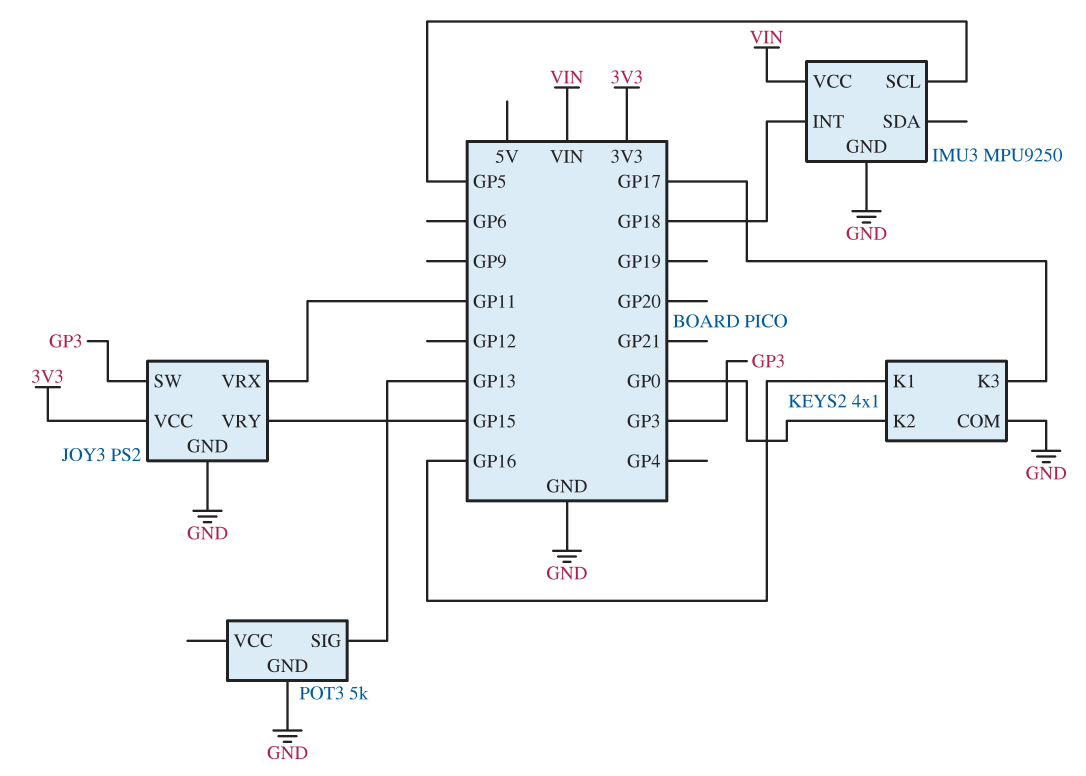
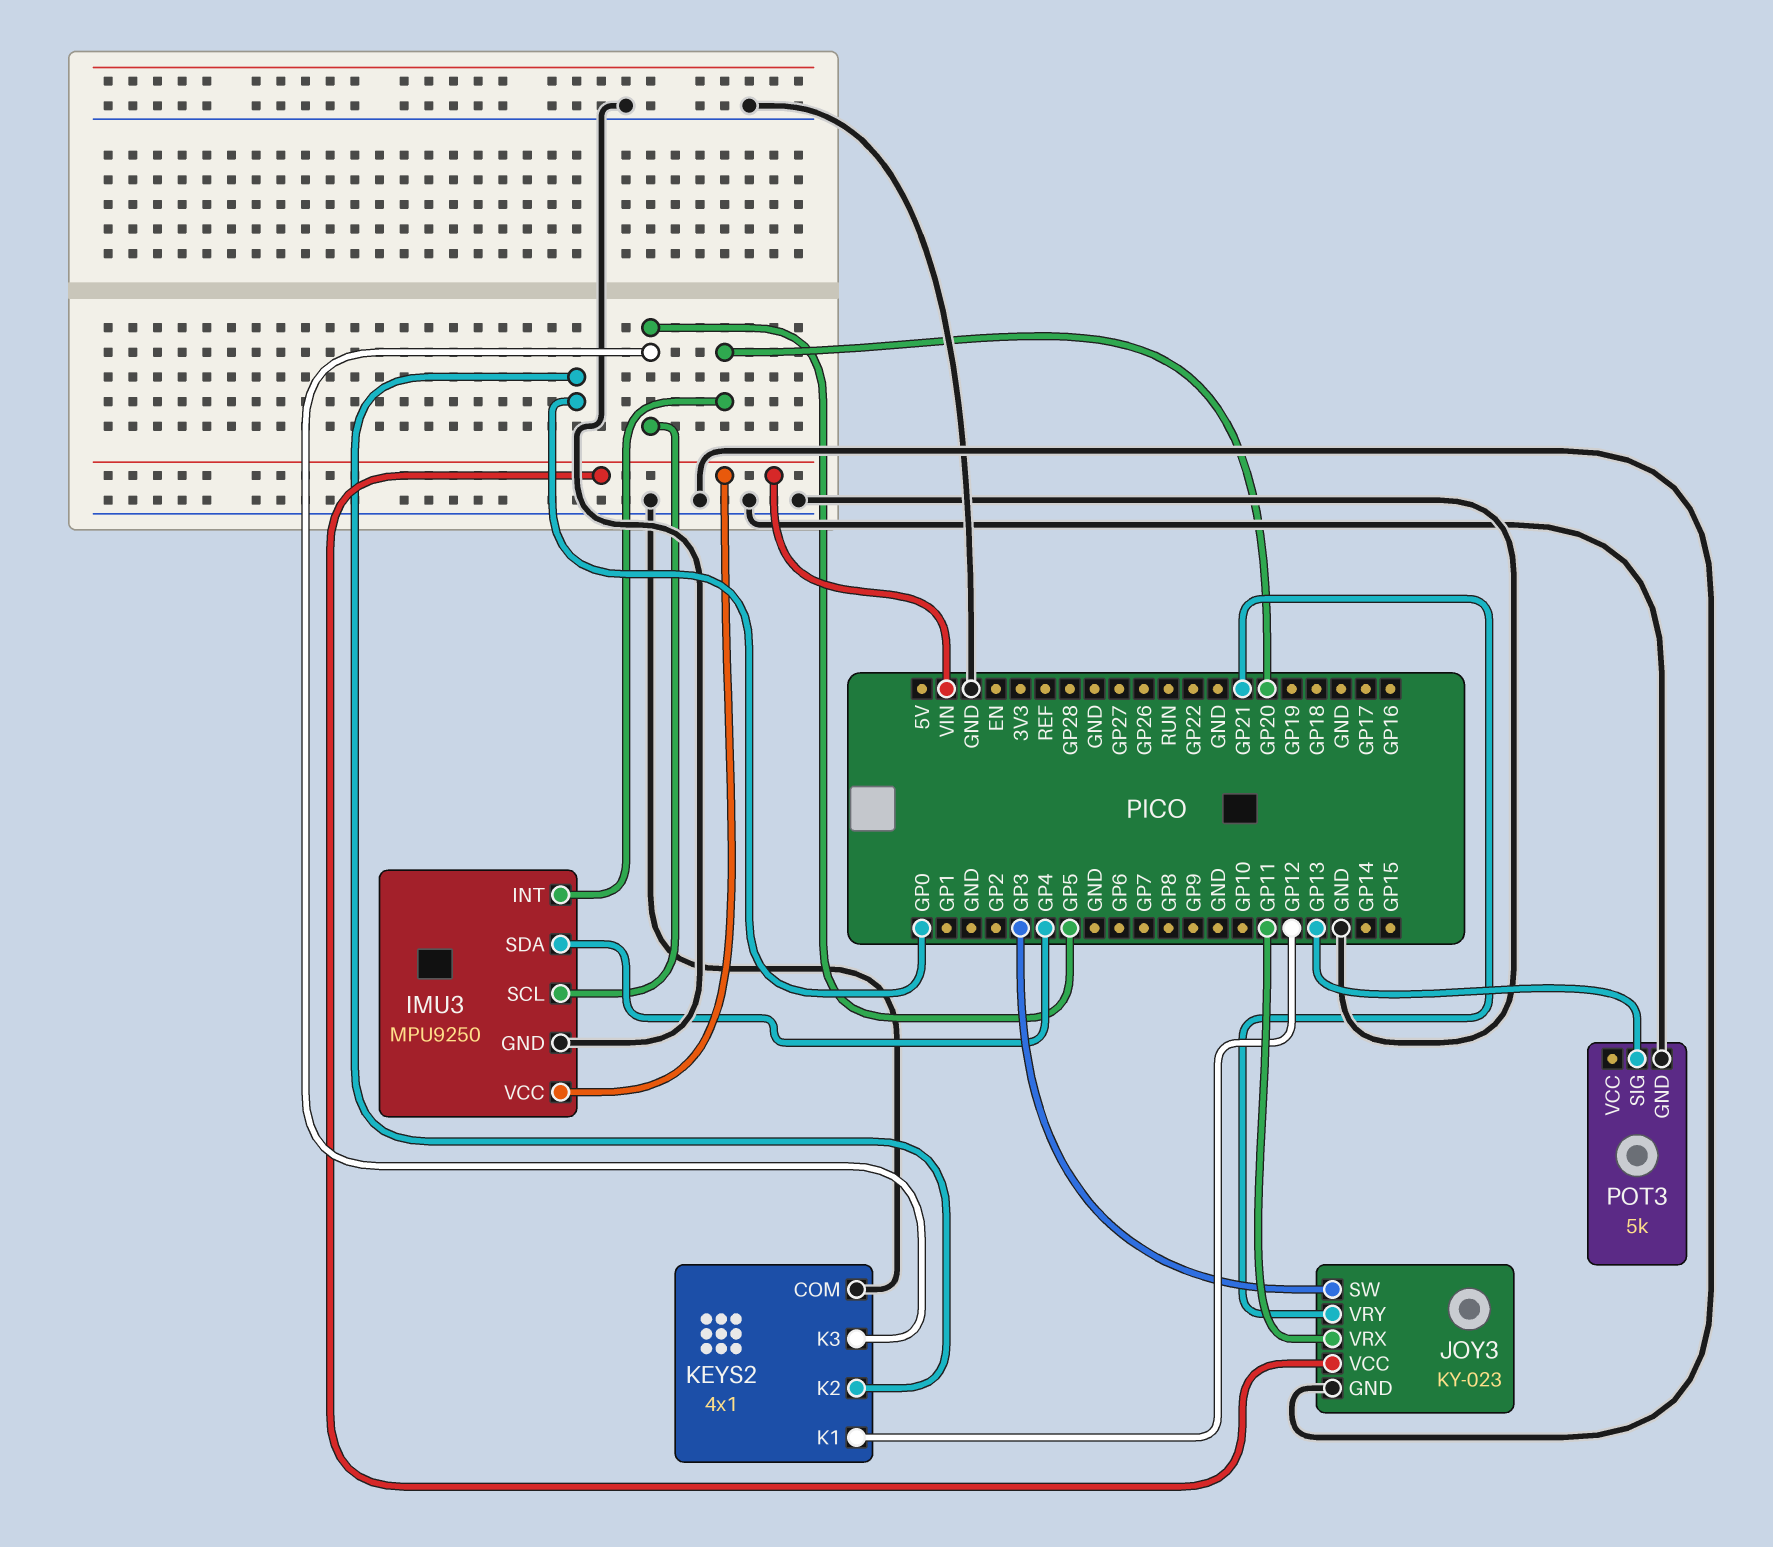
IMU3 pin INT: GP18 -> GP20
IMU3 pin SDA: none -> GP4
JOY3: PS2 -> KY-023
JOY3 pin VCC: 3V3 -> VIN
JOY3 pin VRY: GP15 -> GP21
KEYS2 pin K1: GP16 -> GP12
KEYS2 pin K3: GP17 -> GP5

